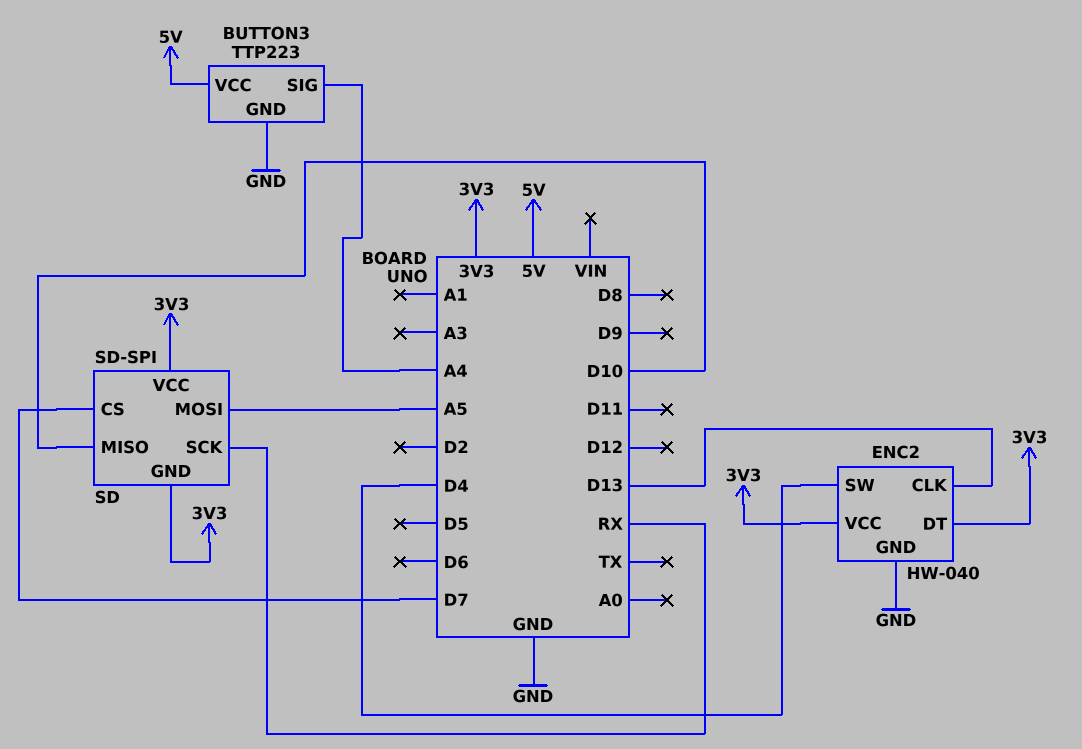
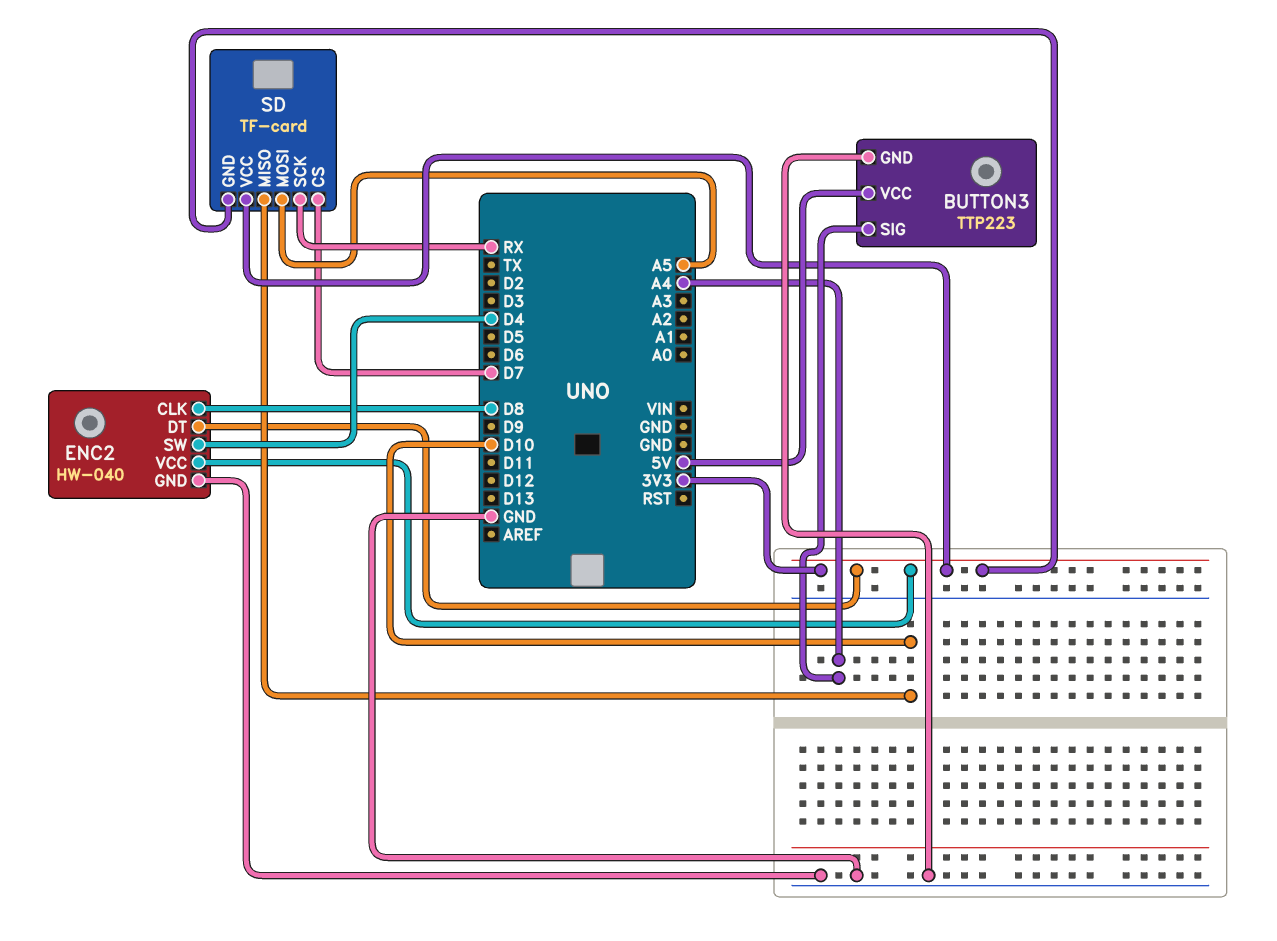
ENC2 pin CLK: D13 -> D8
SD: SD-SPI -> TF-card

